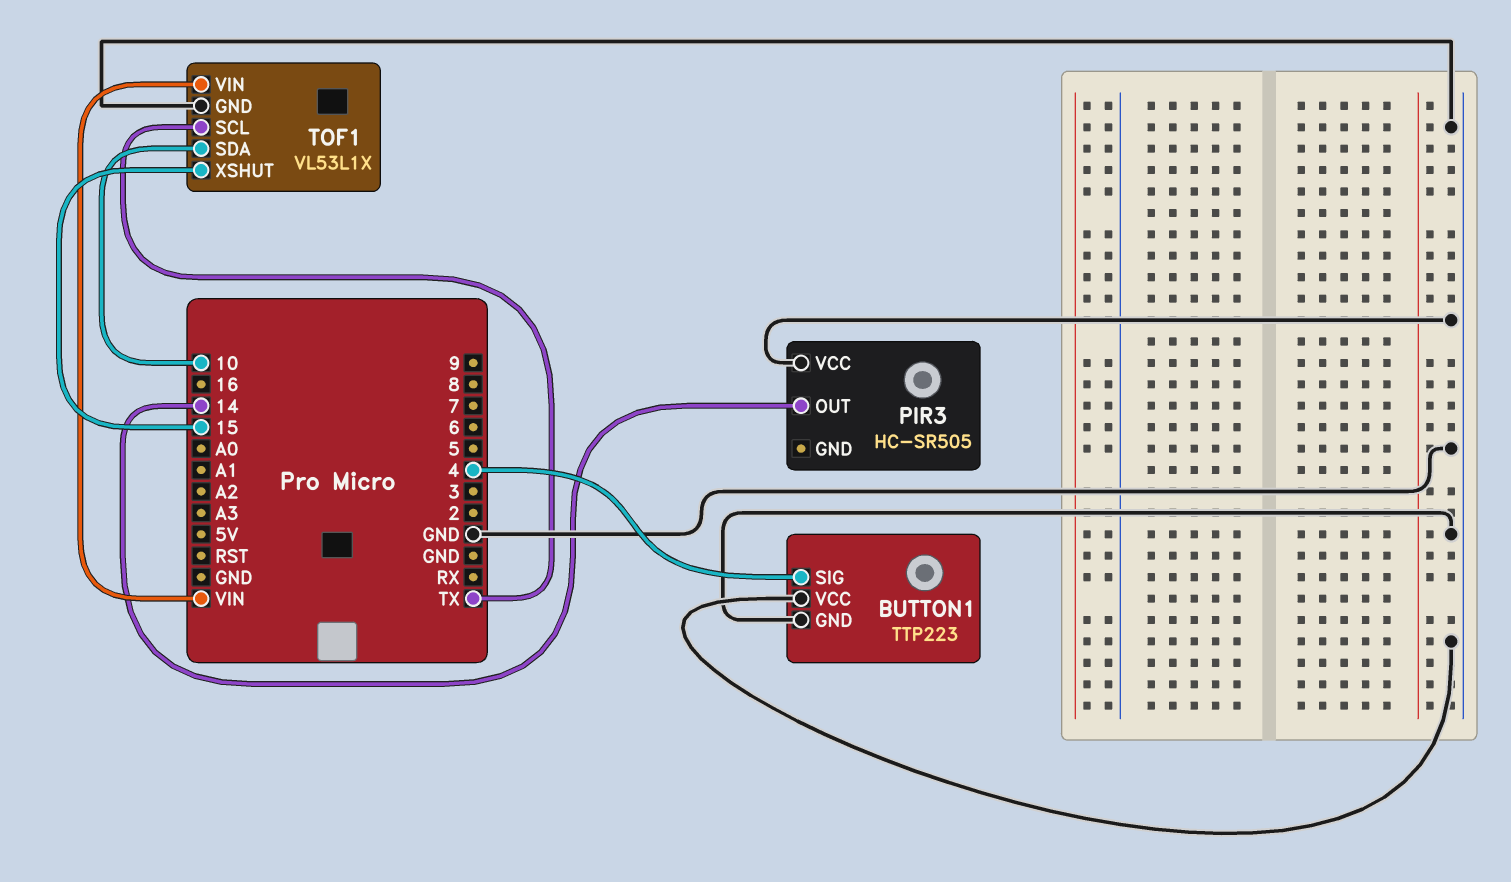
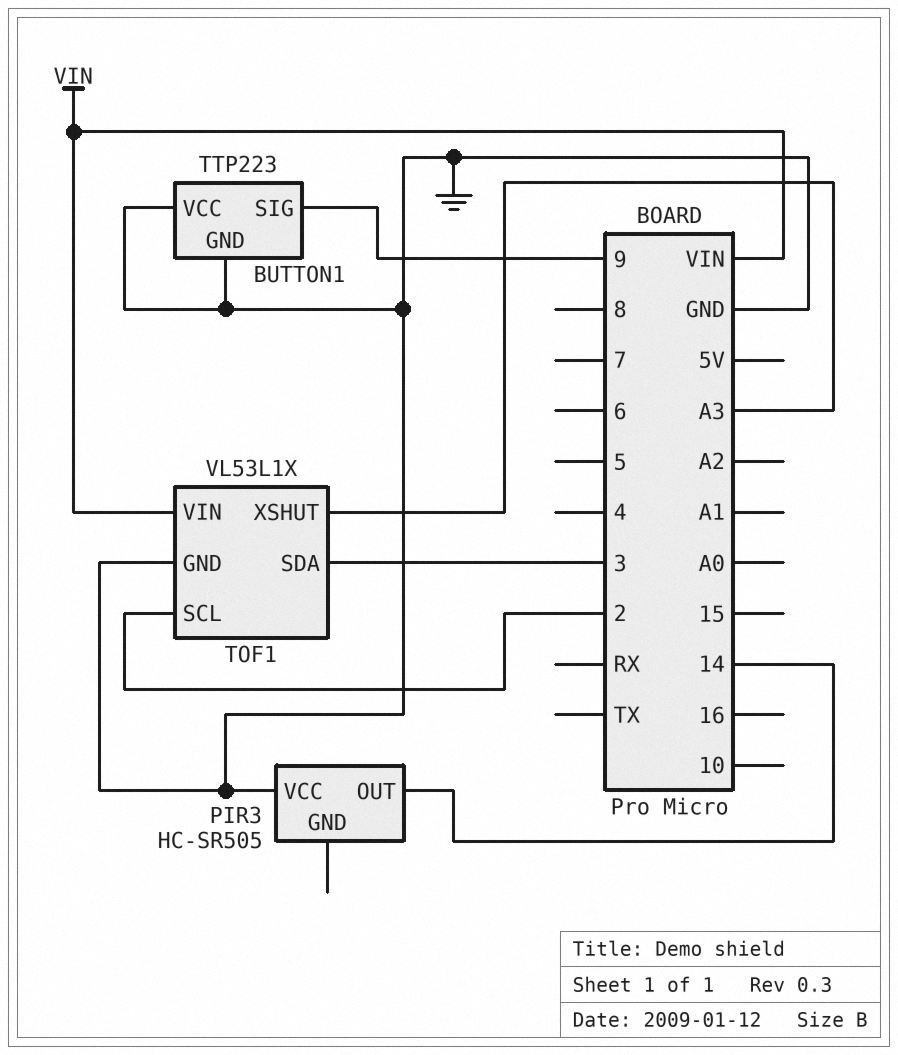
BUTTON1 pin SIG: 4 -> 9
TOF1 pin SCL: TX -> 2
TOF1 pin SDA: 10 -> 3
TOF1 pin XSHUT: 15 -> A3

